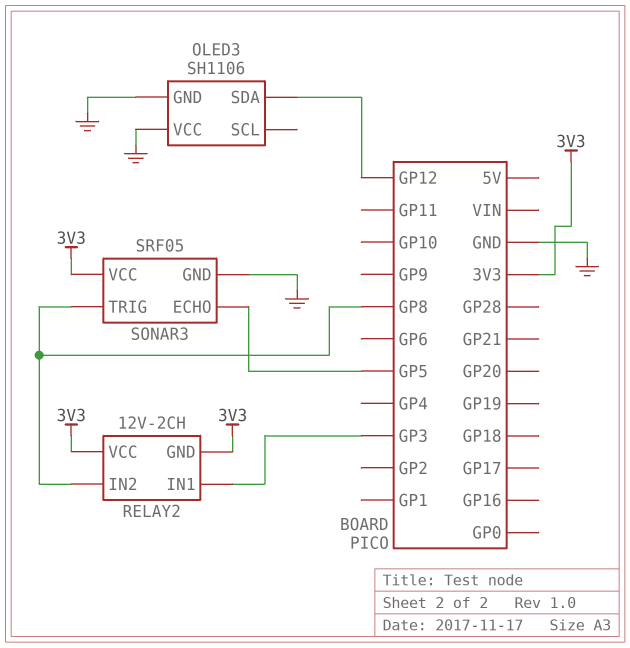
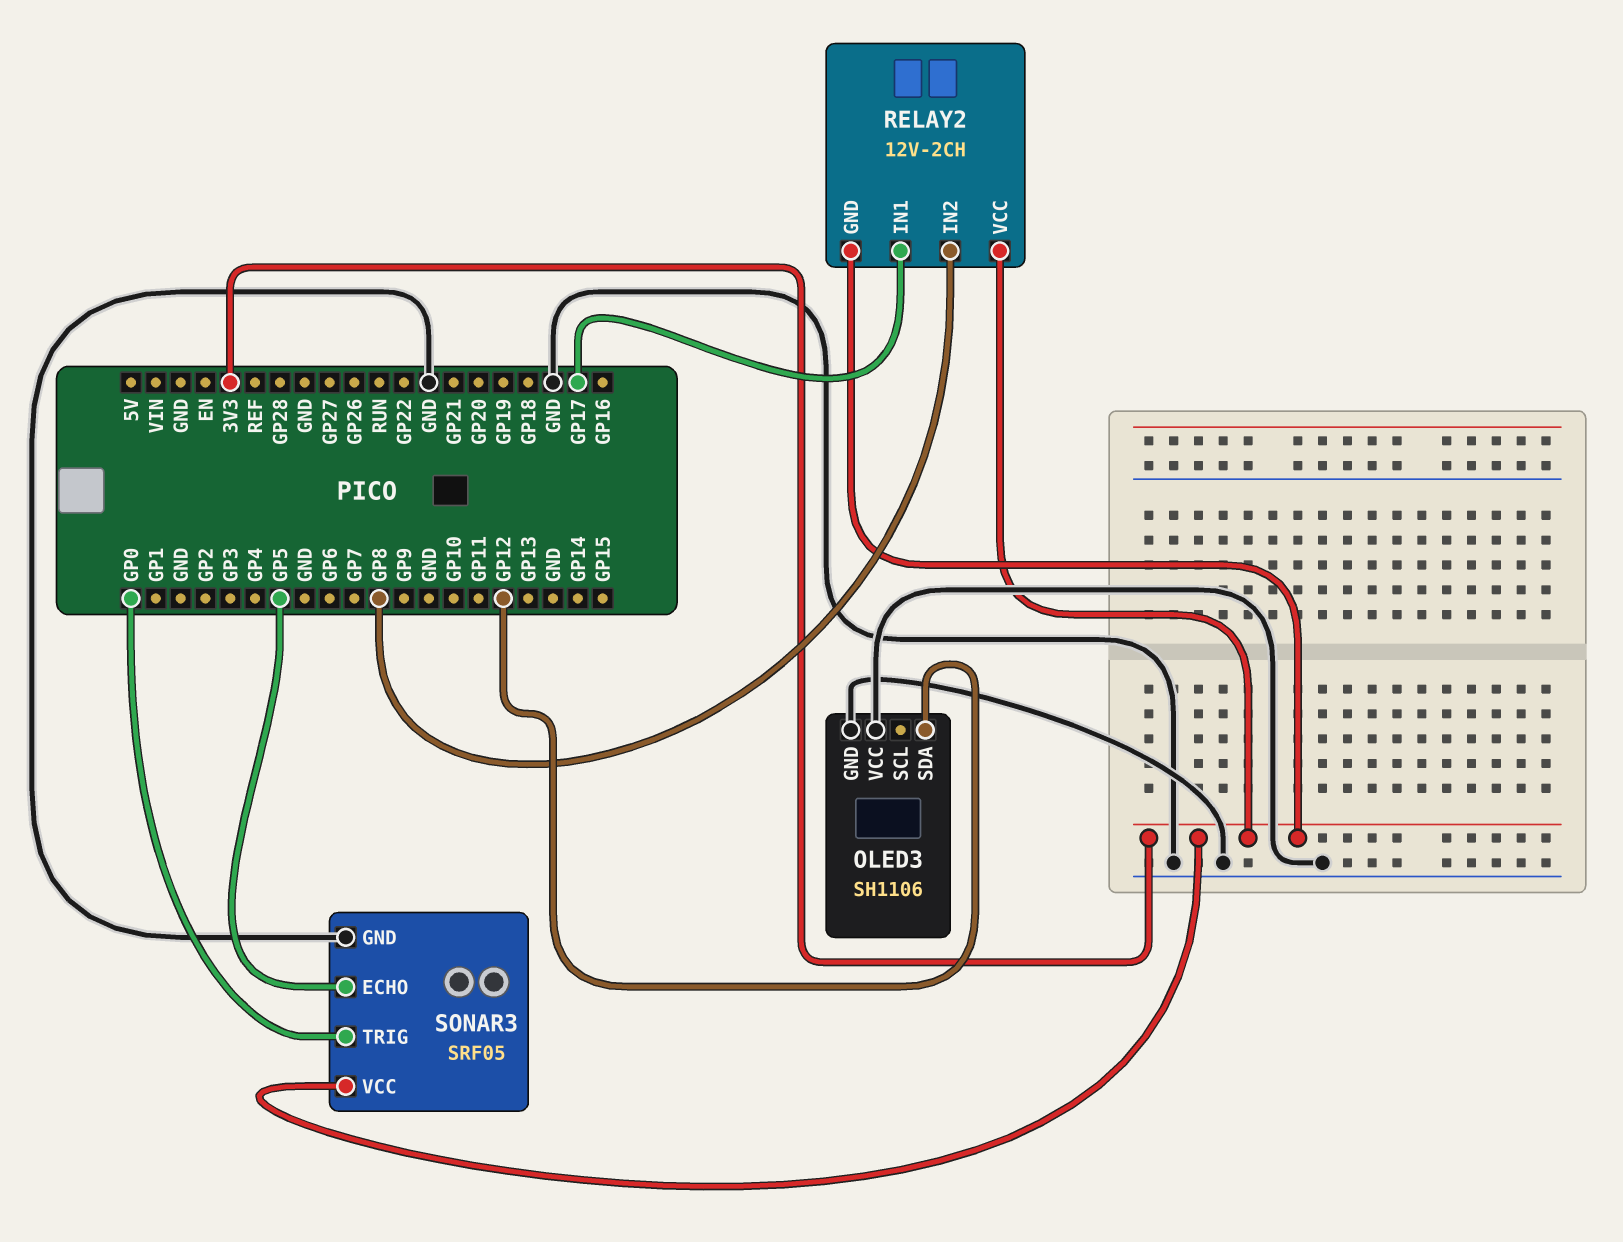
RELAY2 pin IN1: GP3 -> GP17
SONAR3 pin TRIG: GP8 -> GP0

